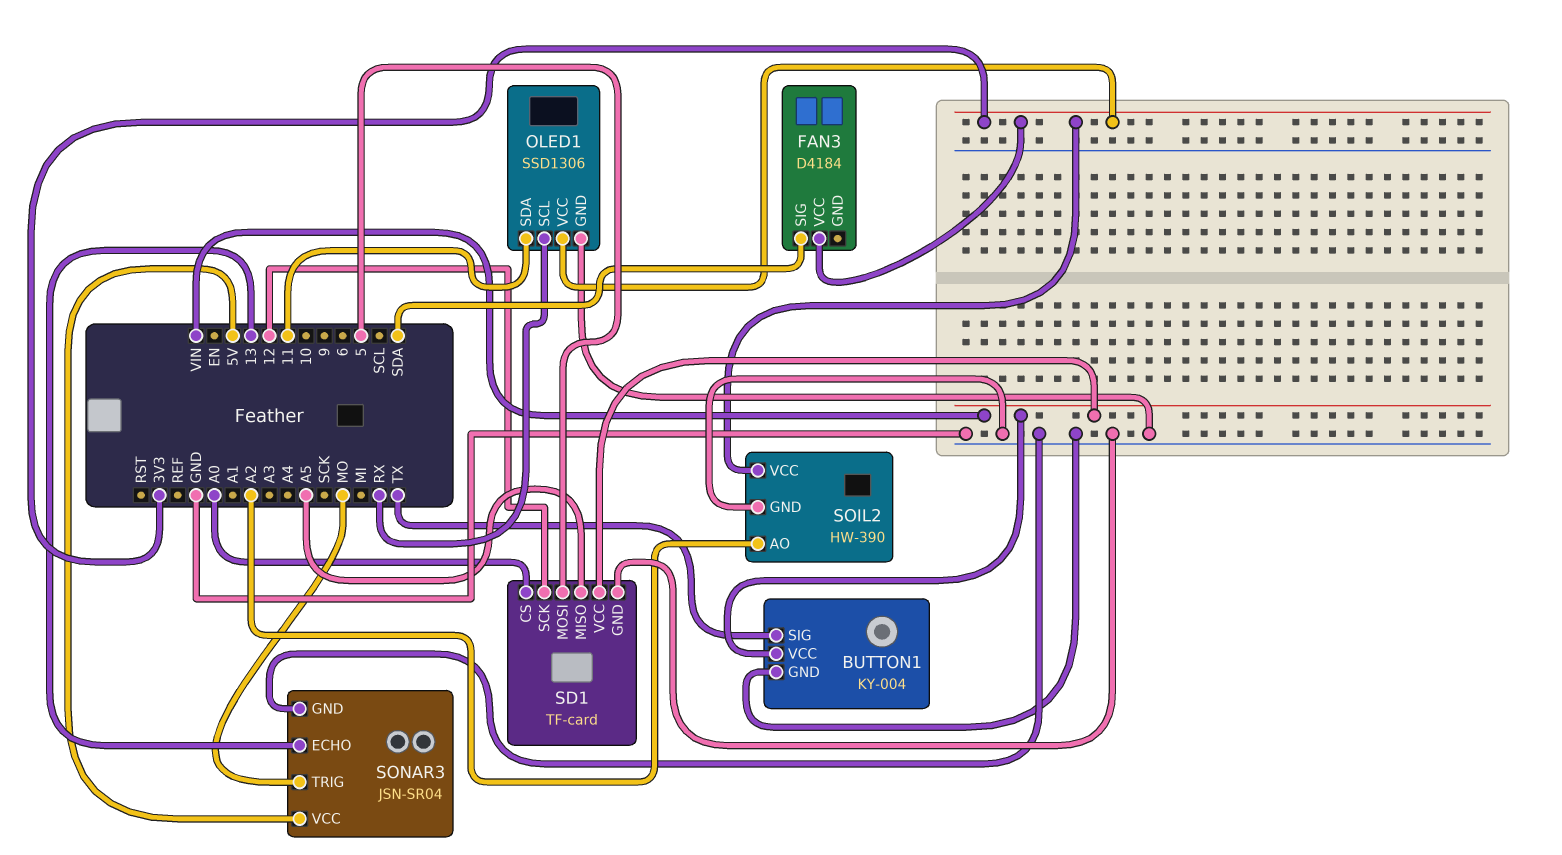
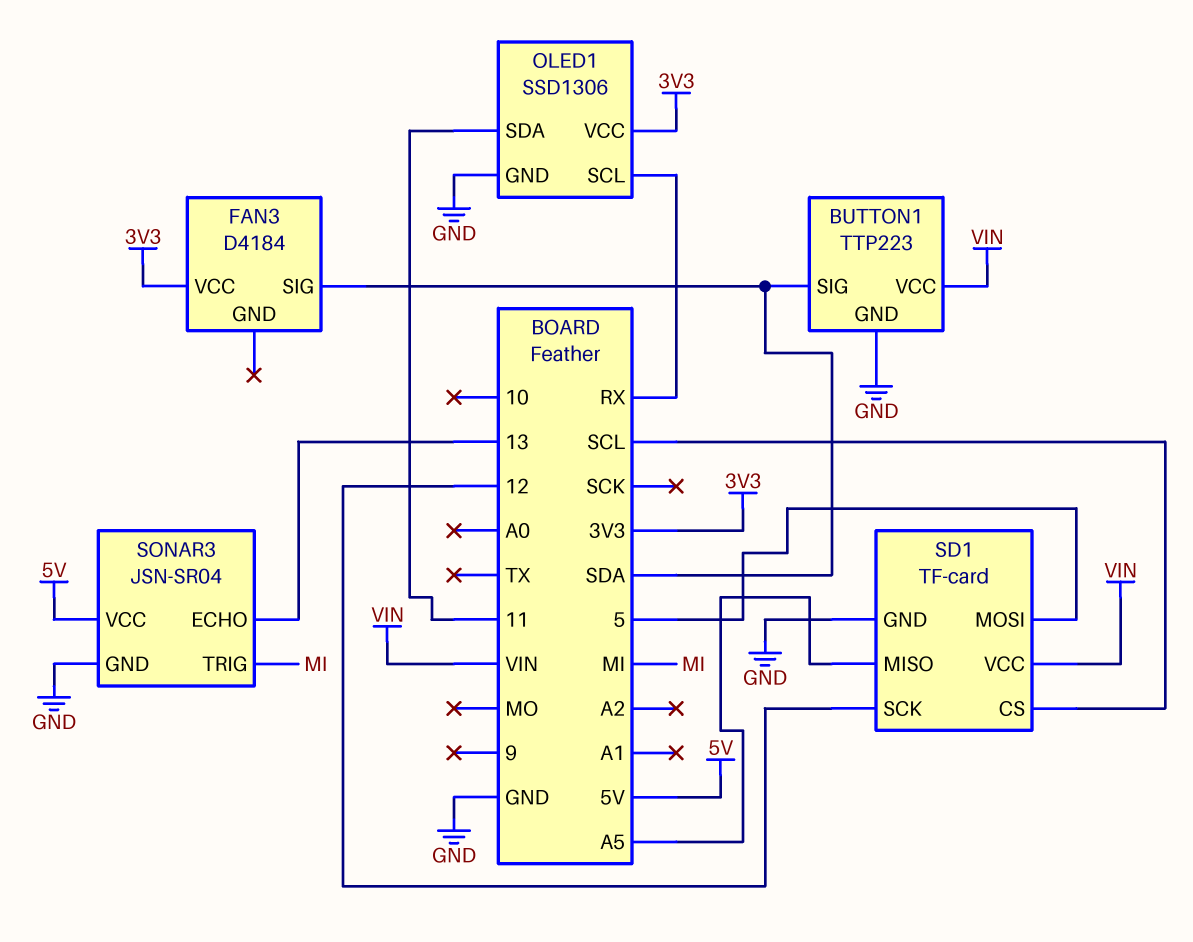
BUTTON1: KY-004 -> TTP223
BUTTON1 pin SIG: TX -> SDA
SD1 pin CS: A0 -> SCL
SOIL2: HW-390 -> none
SOIL2 pin AO: A2 -> none
SOIL2 pin GND: GND -> none
SOIL2 pin VCC: 3V3 -> none
SONAR3 pin TRIG: MO -> MI

